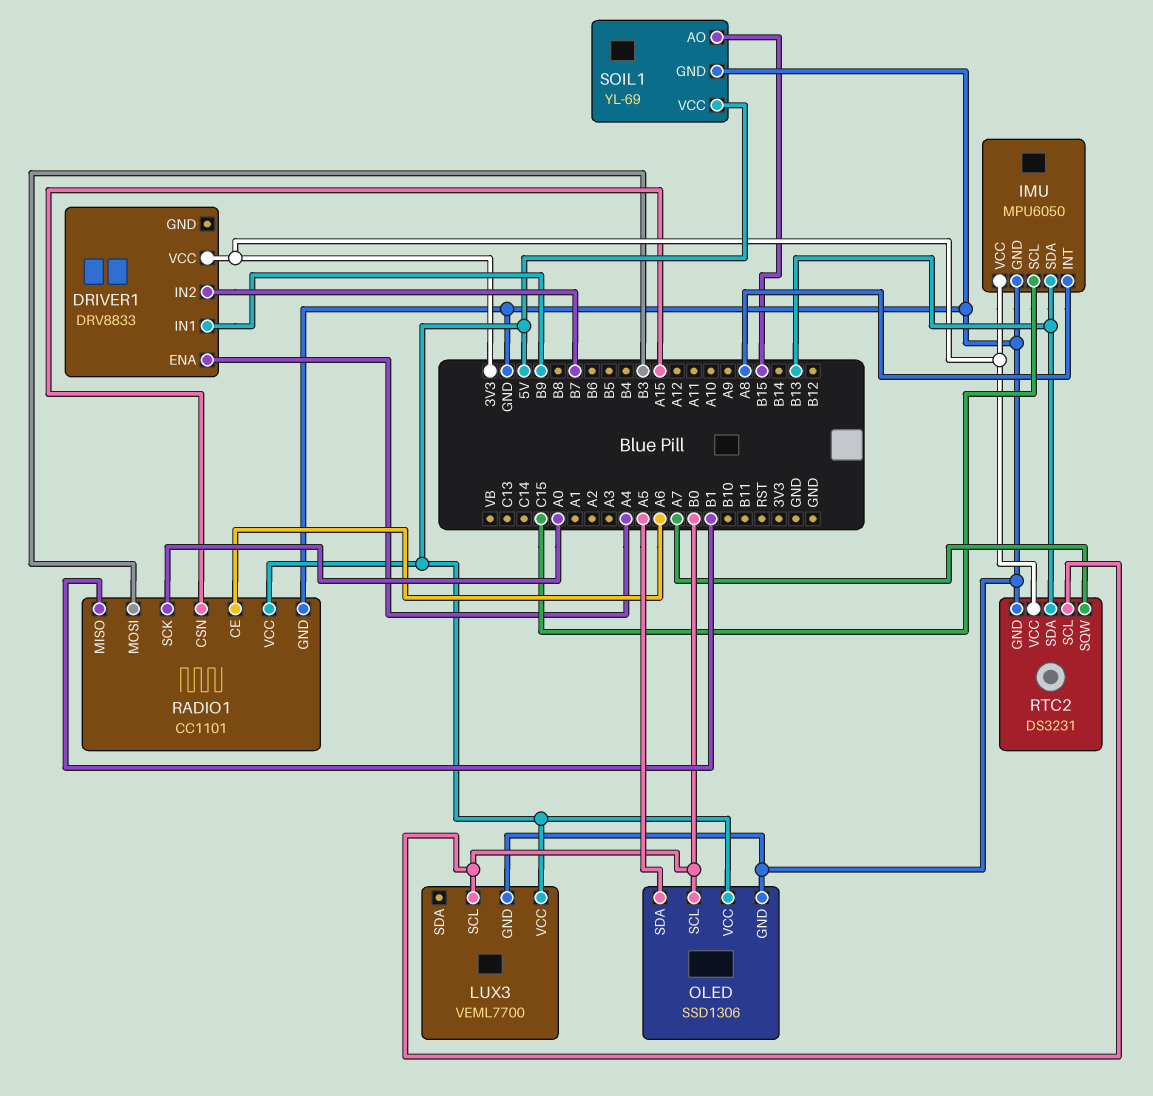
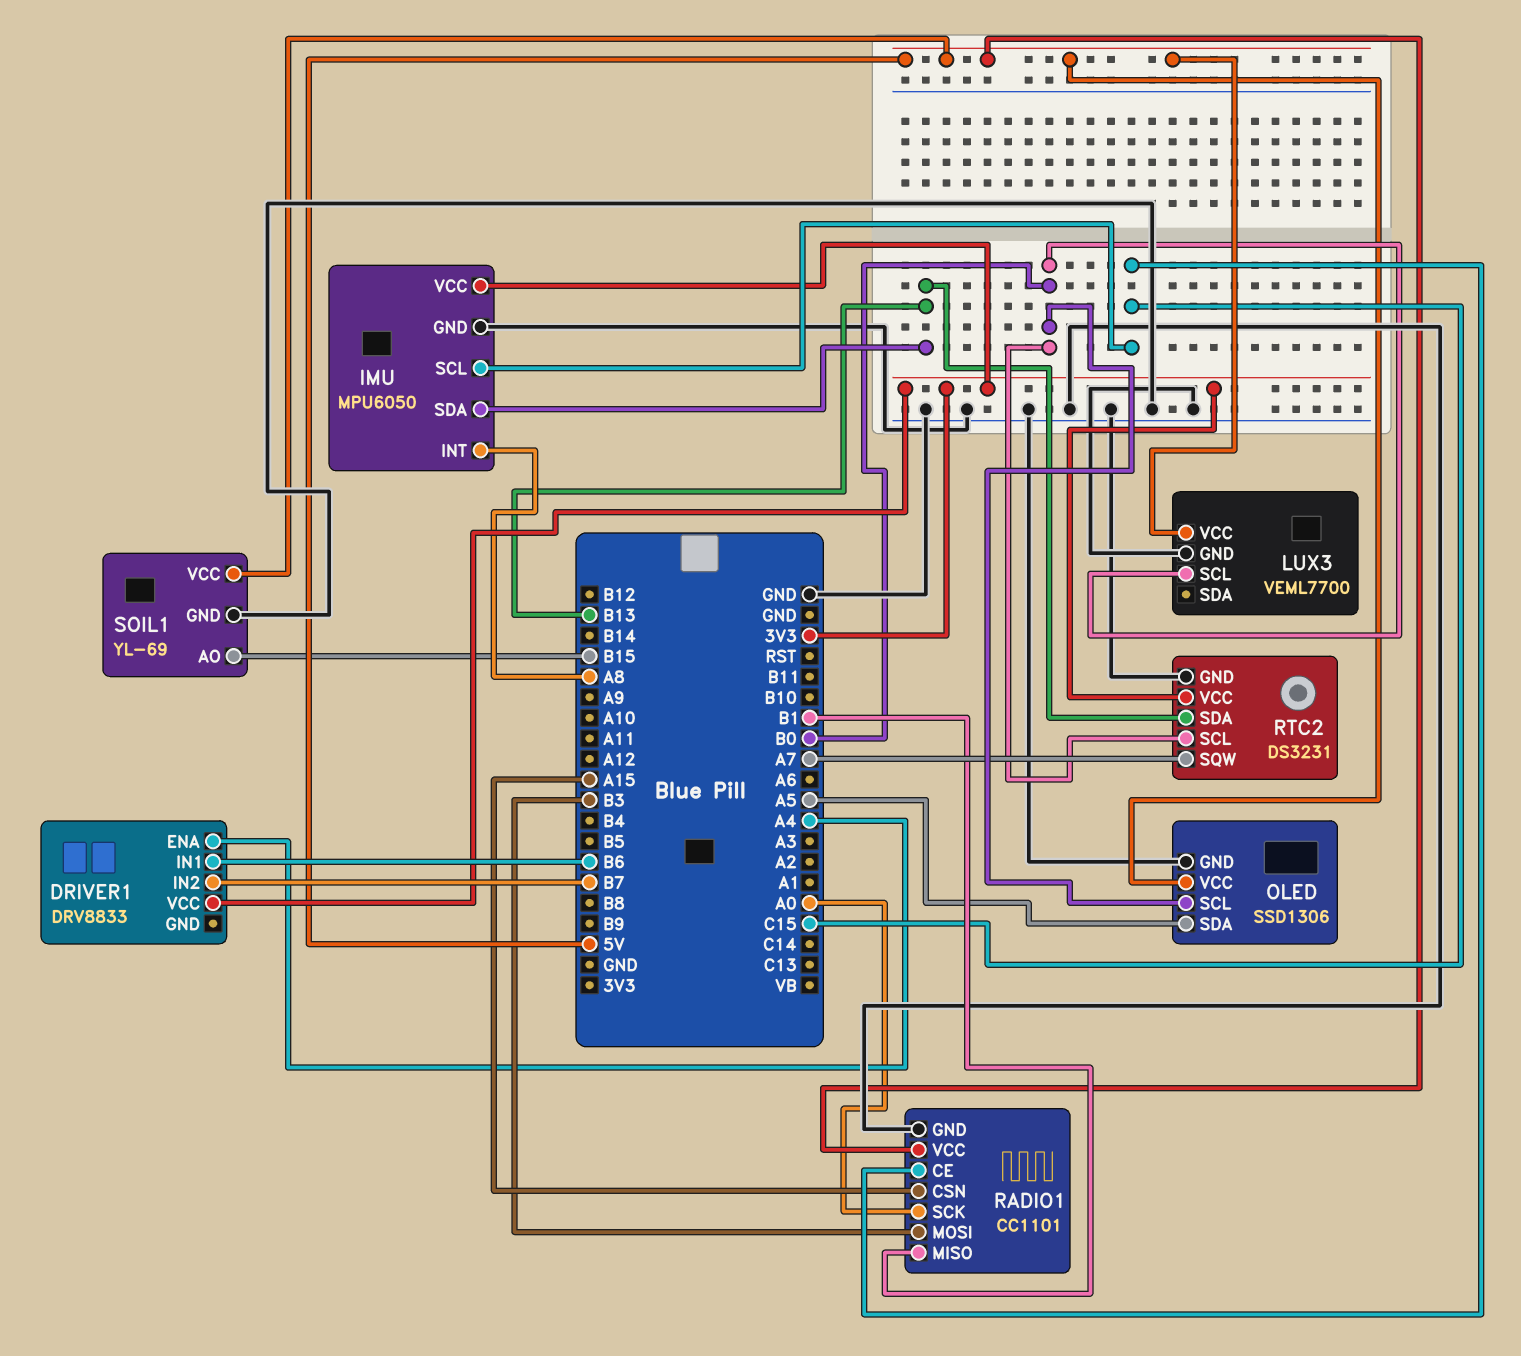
DRIVER1 pin IN1: B9 -> B6
RADIO1 pin CE: A6 -> C15

